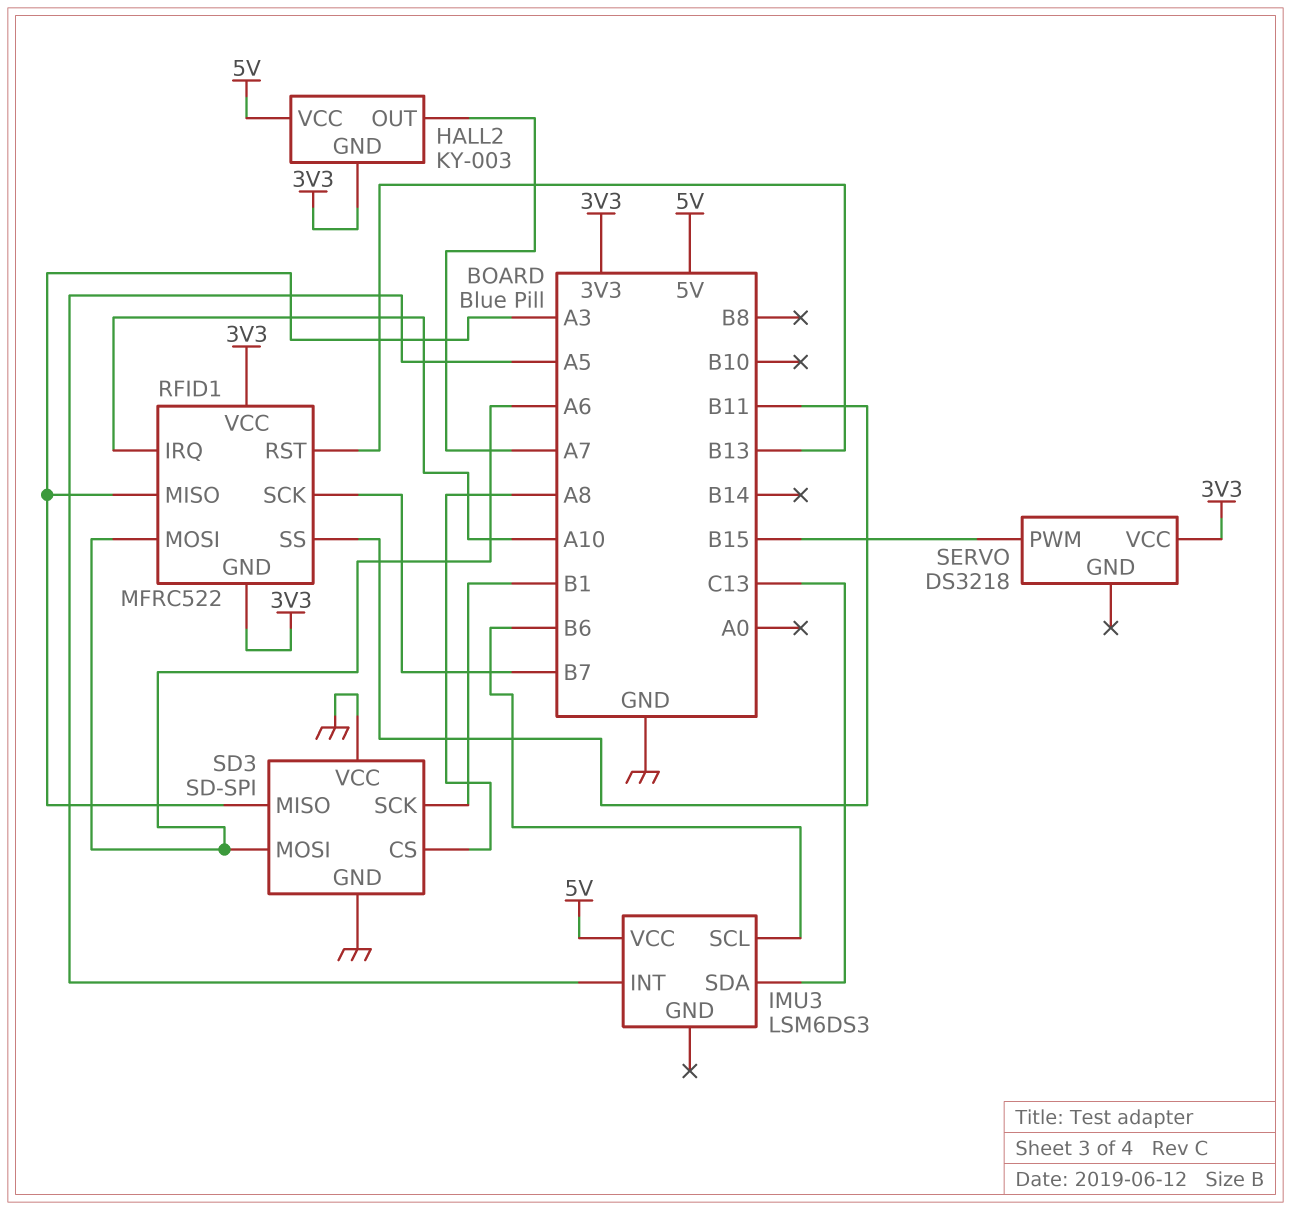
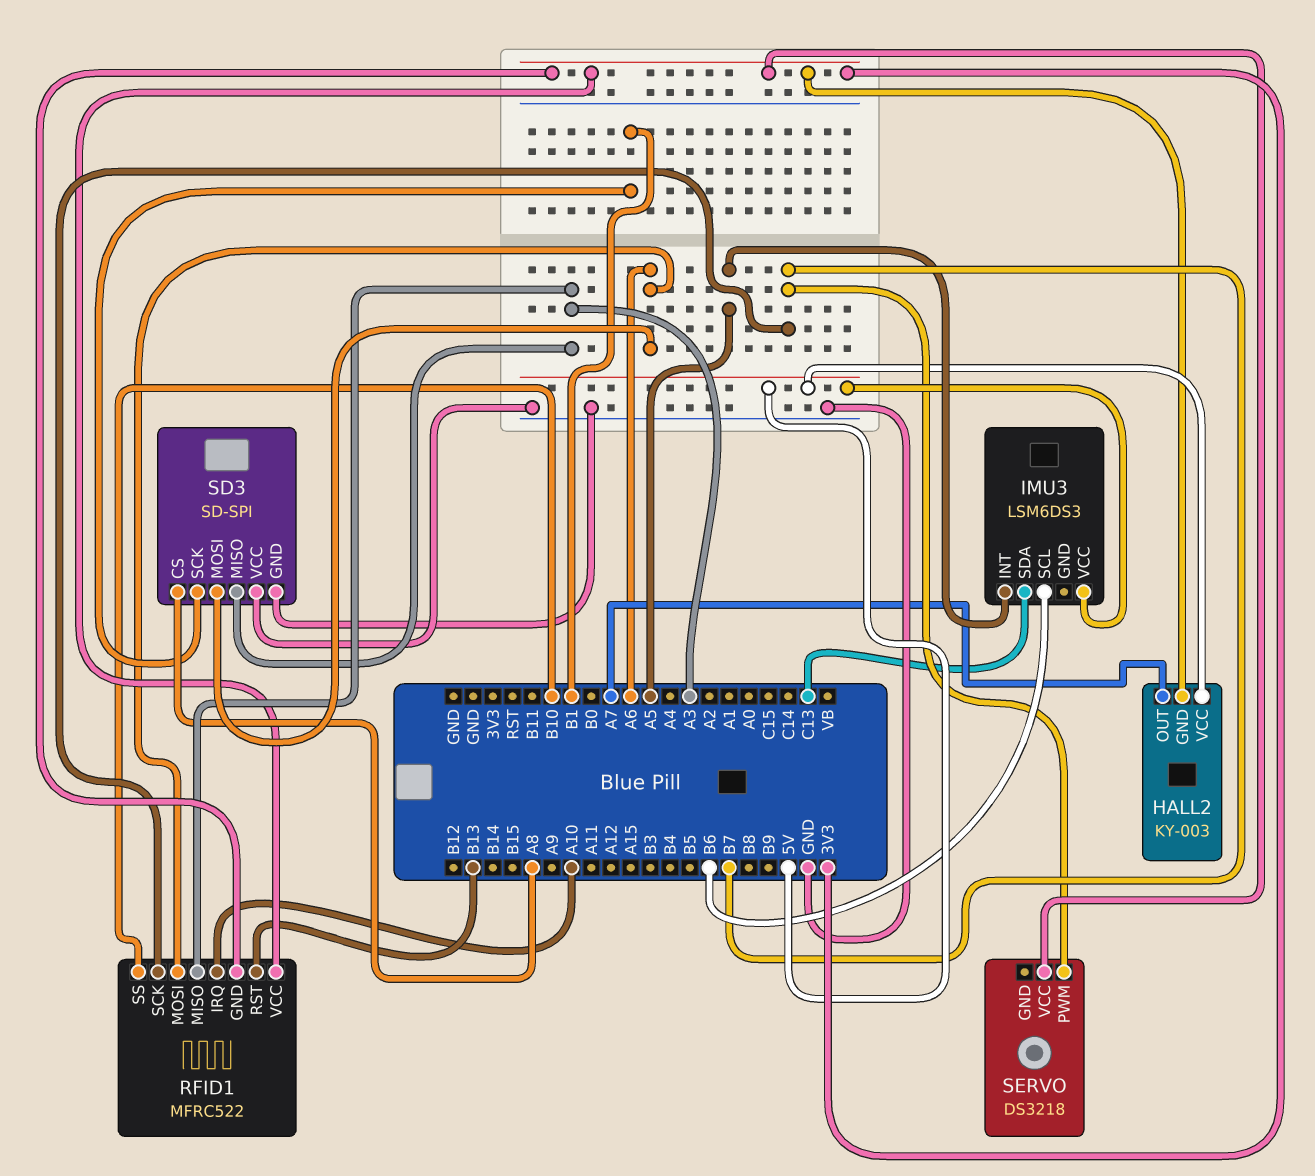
RFID1 pin SS: B11 -> B10
SERVO pin PWM: B15 -> B7

